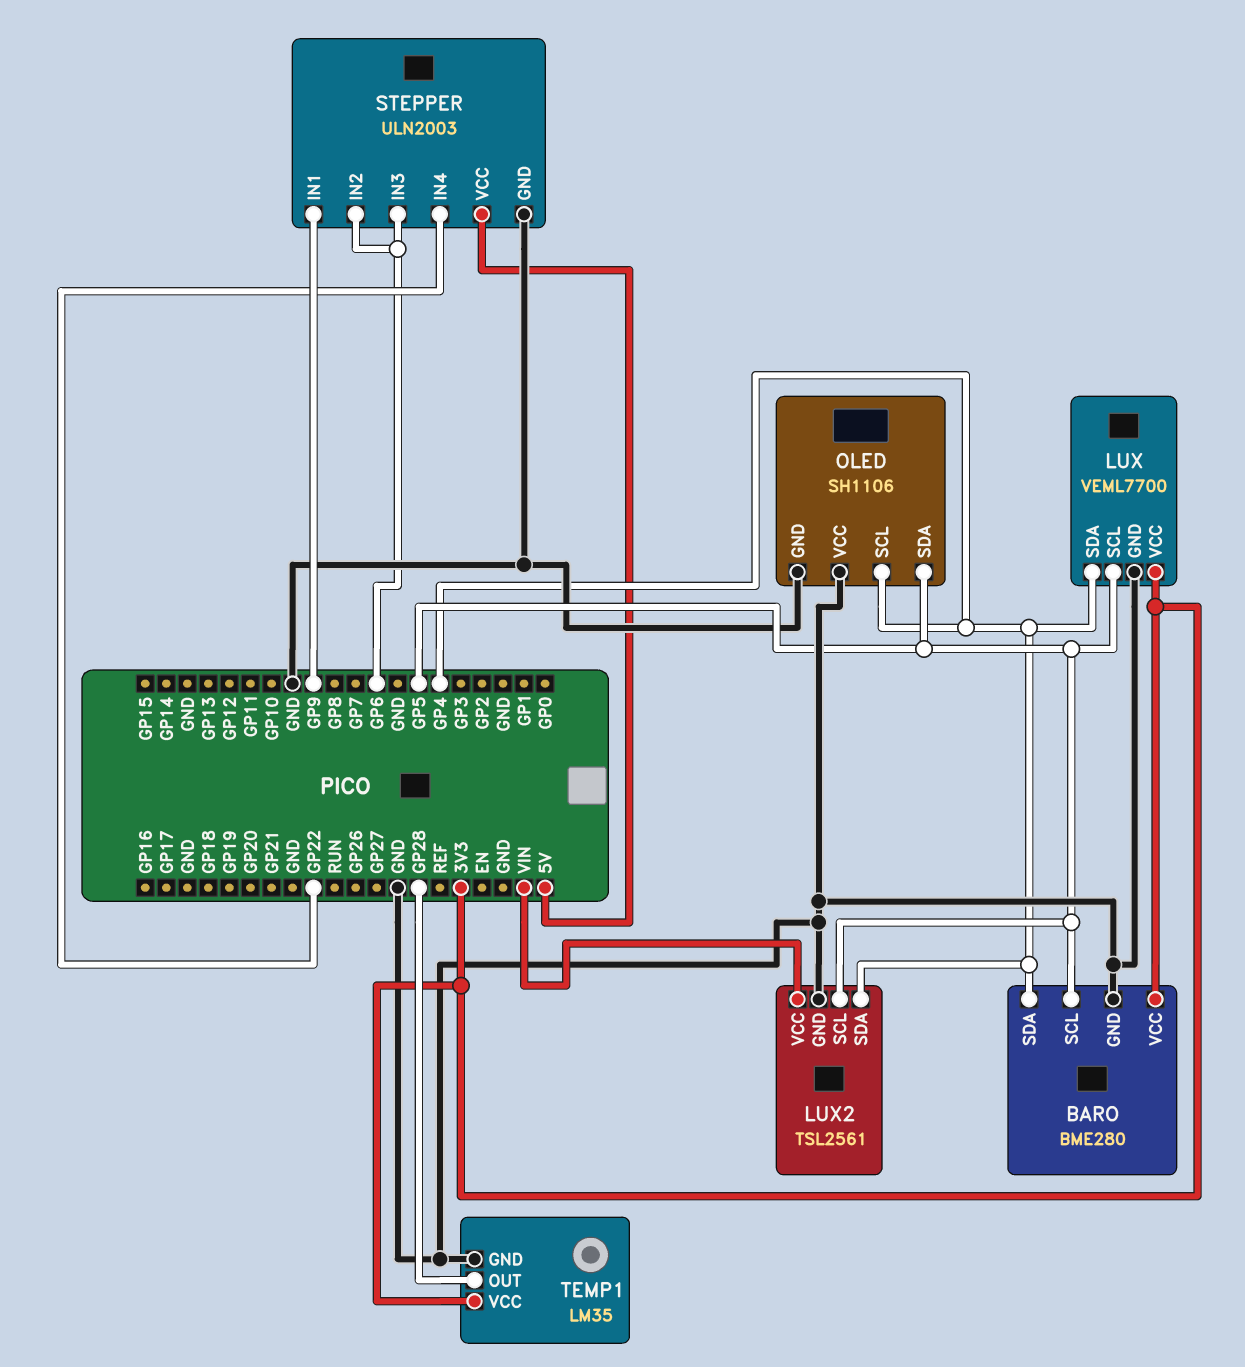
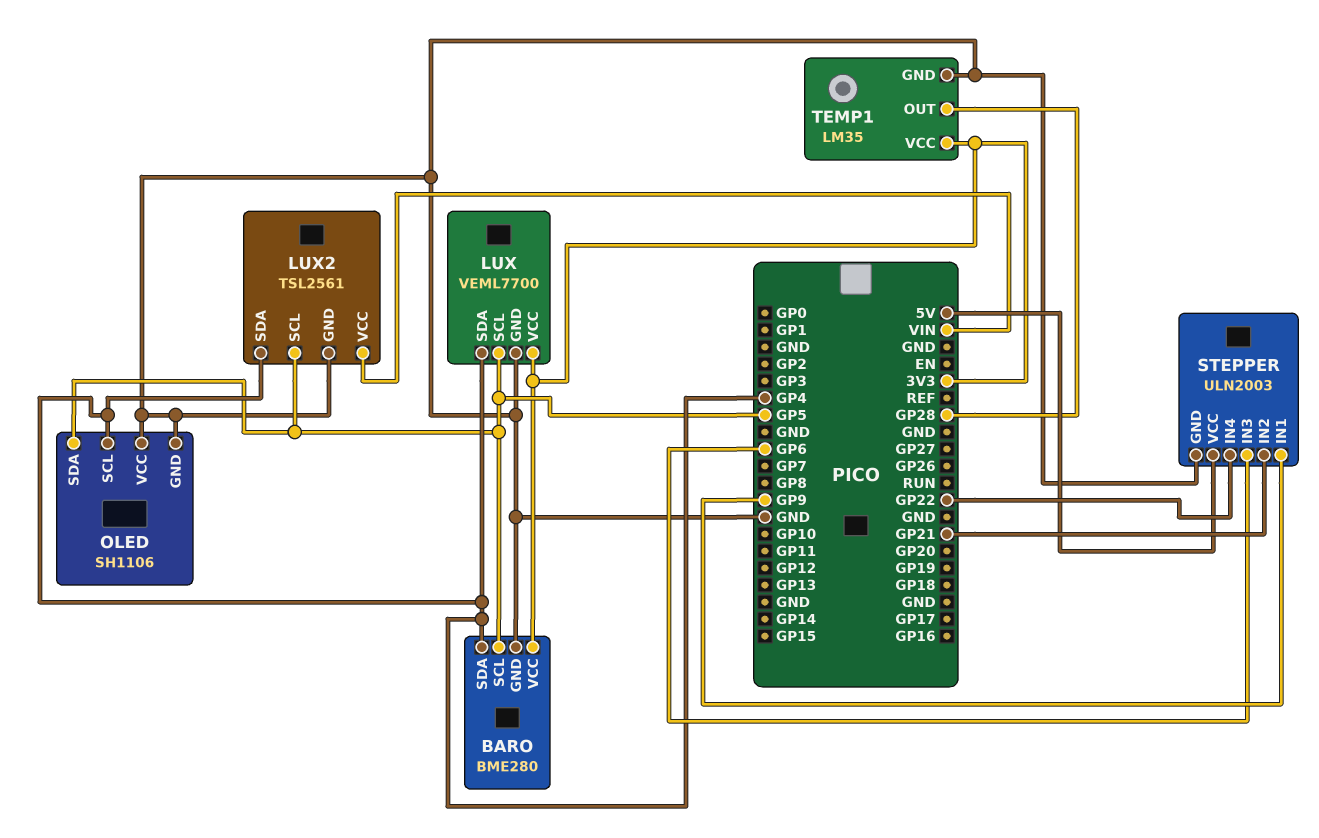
STEPPER pin IN2: GP6 -> GP21

